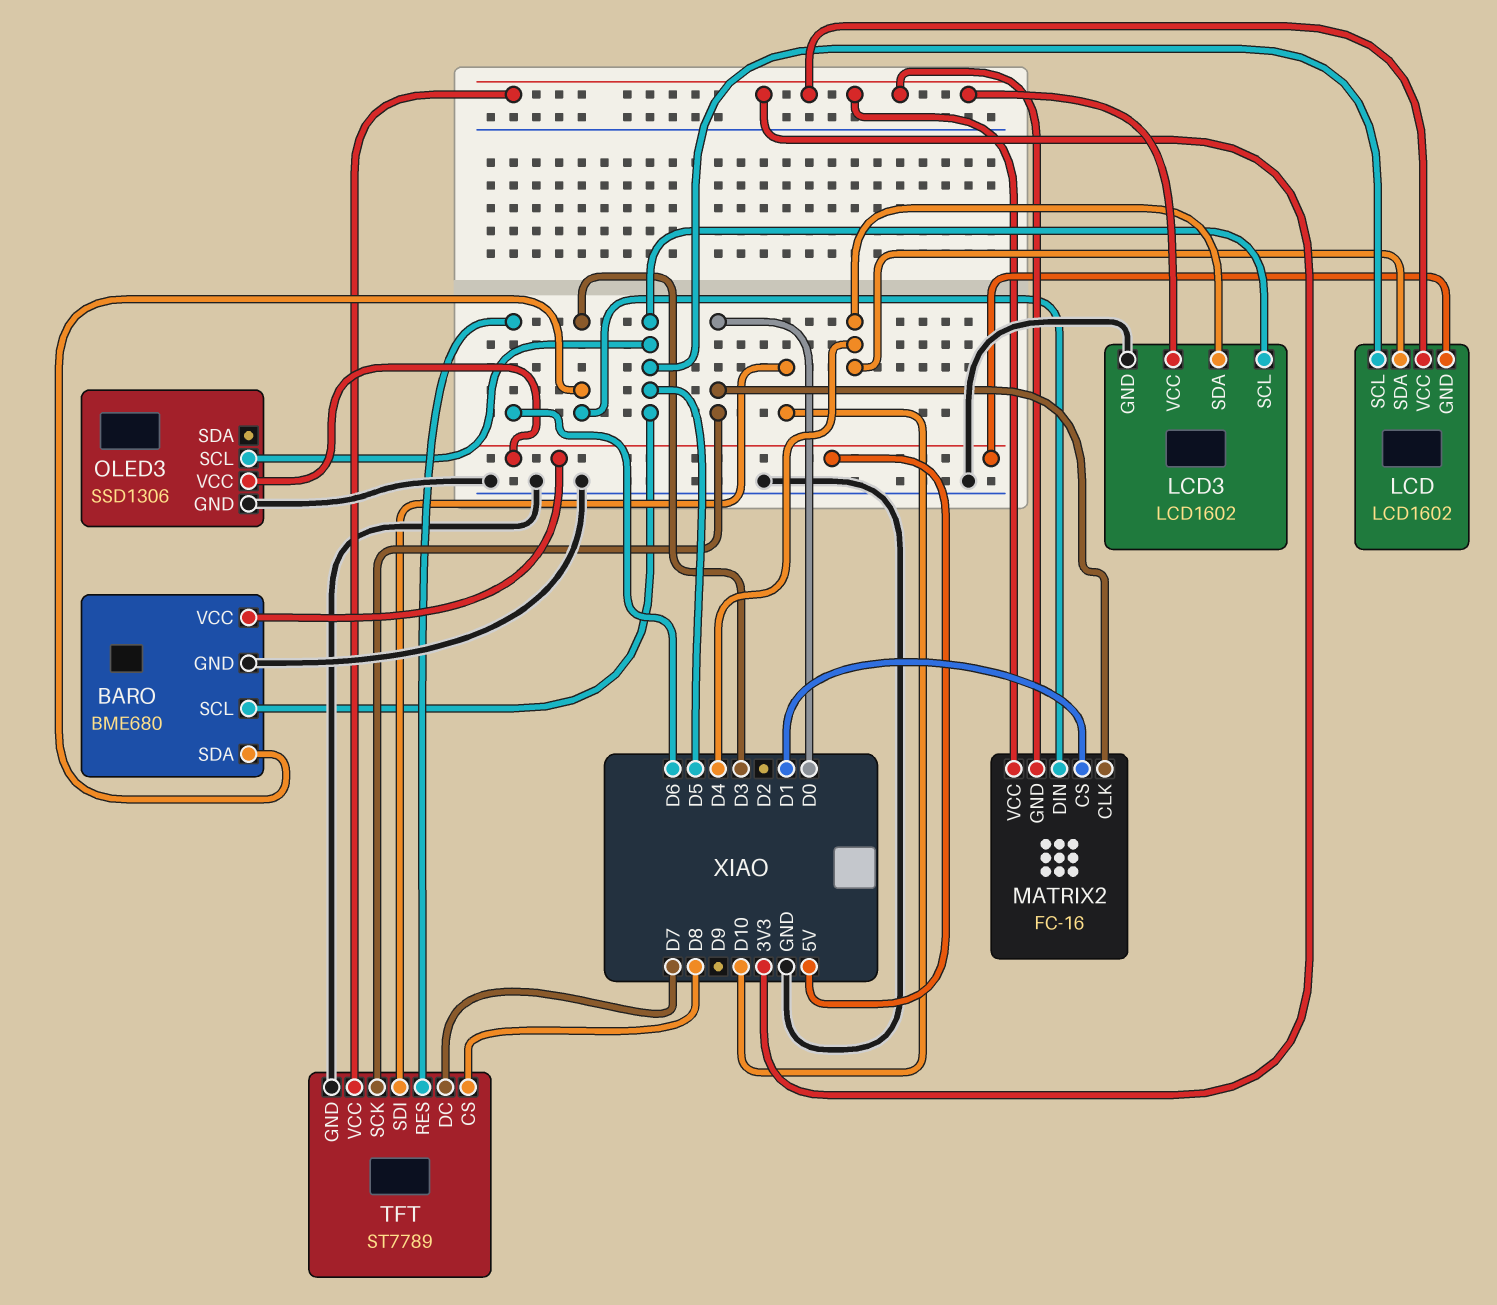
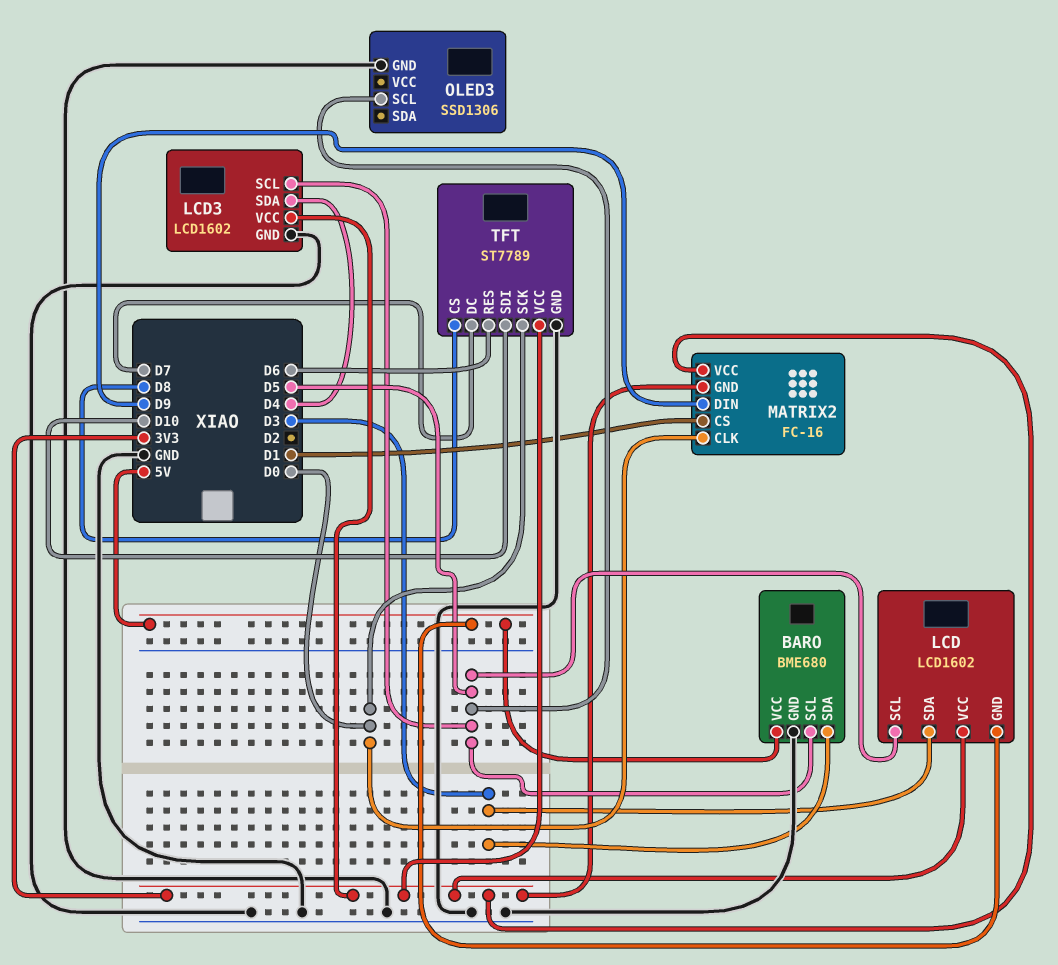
LCD pin SDA: D4 -> D3
MATRIX2 pin DIN: D3 -> D9
OLED3 pin VCC: 5V -> none

